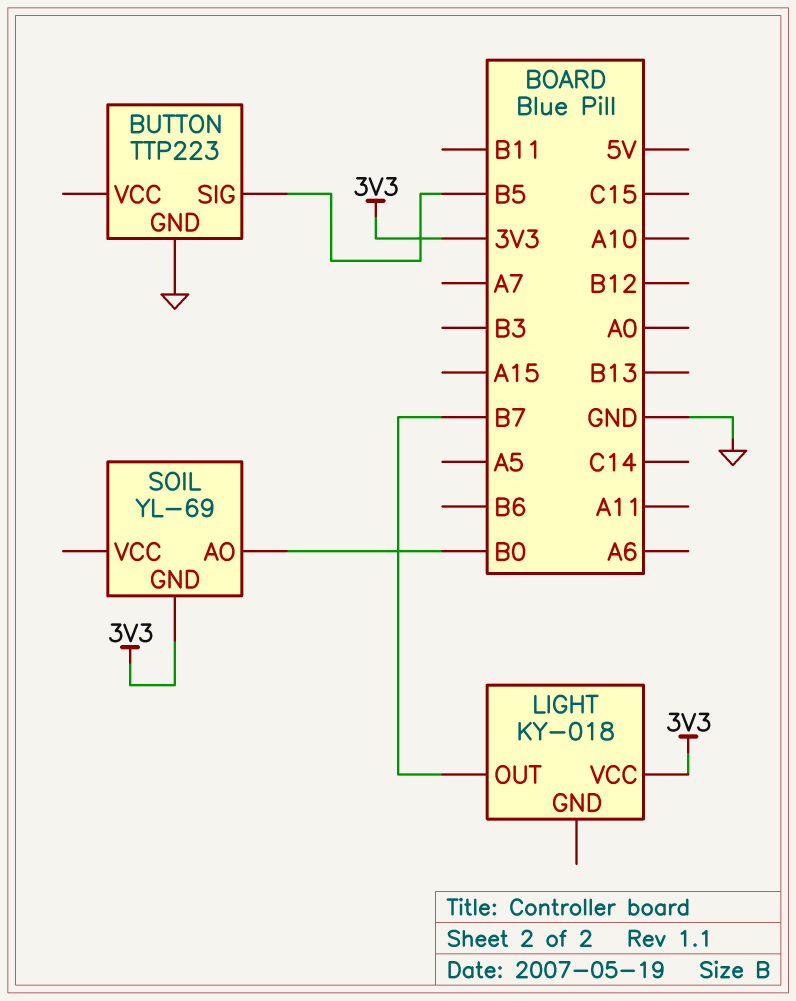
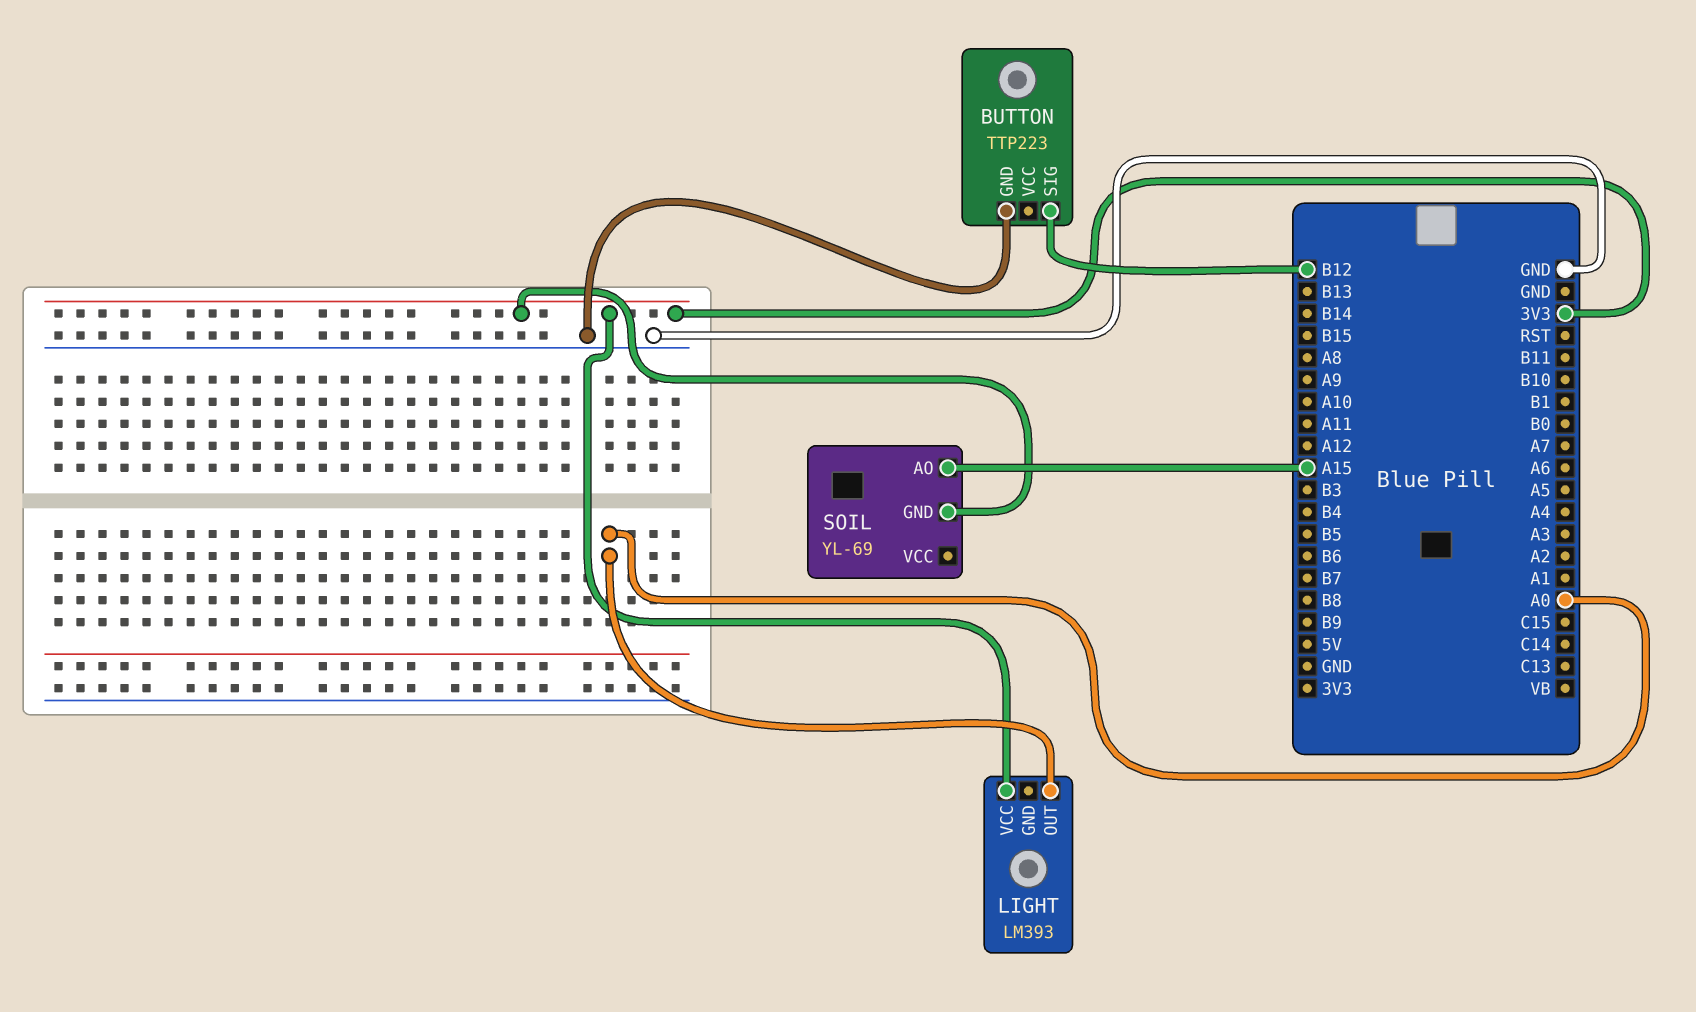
BUTTON pin SIG: B5 -> B12
LIGHT: KY-018 -> LM393
LIGHT pin OUT: B7 -> A0
SOIL pin AO: B0 -> A15

